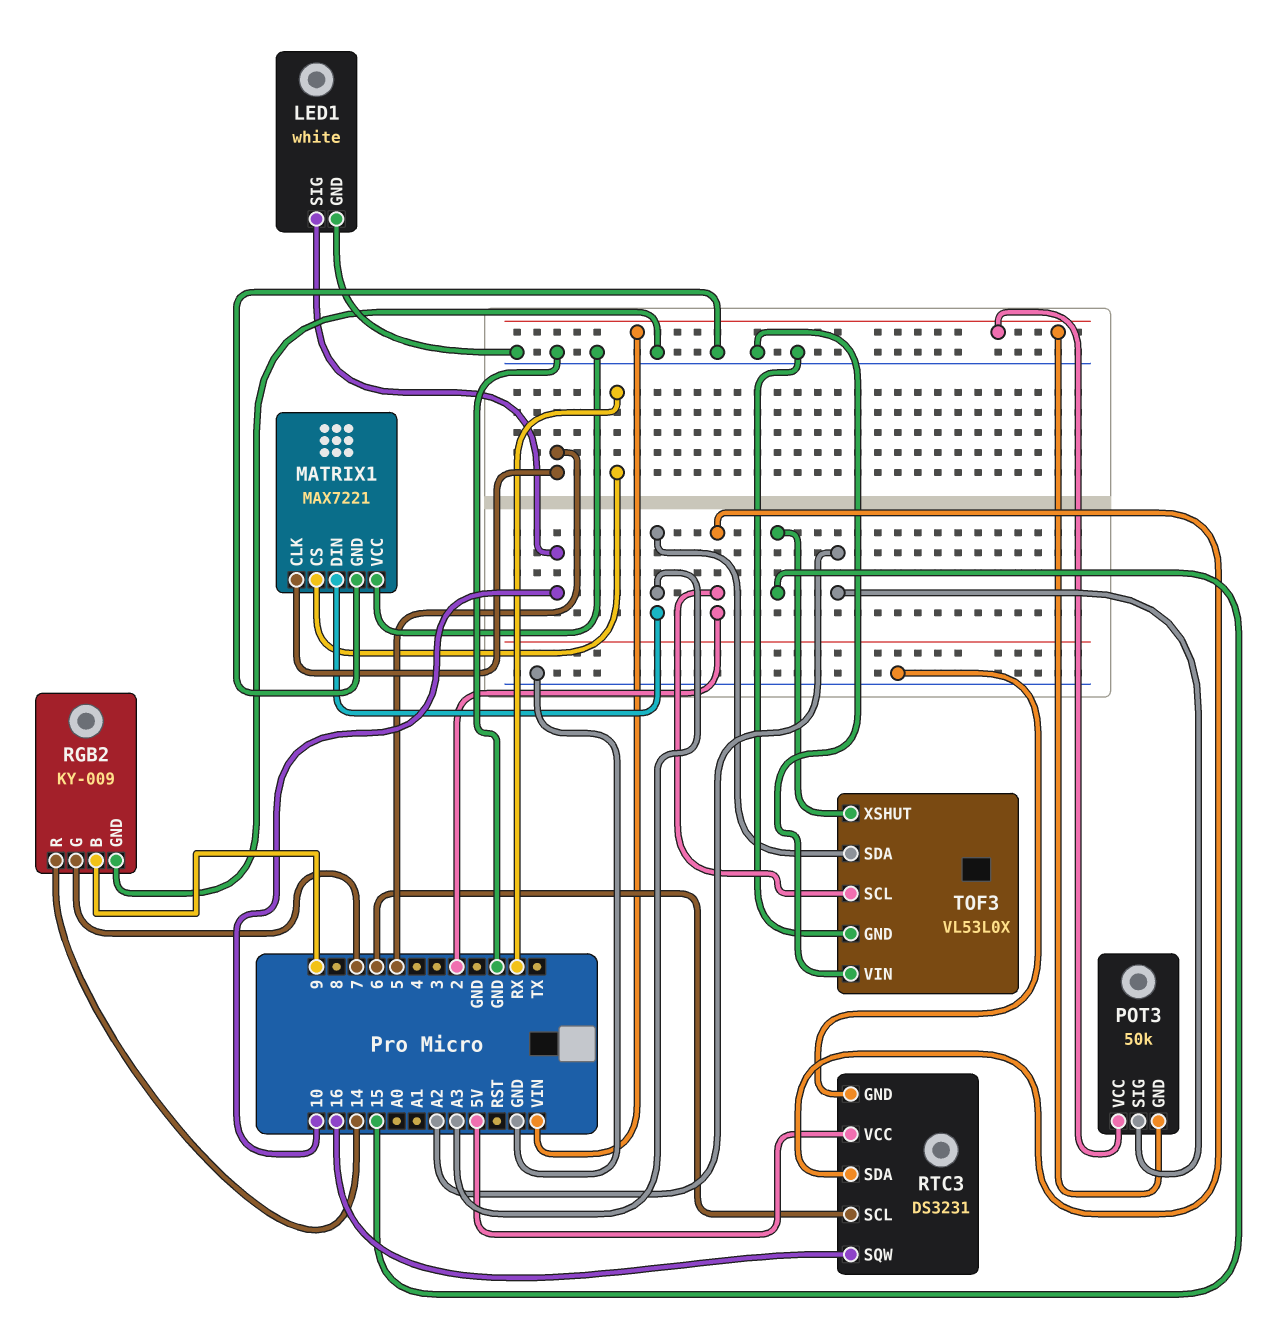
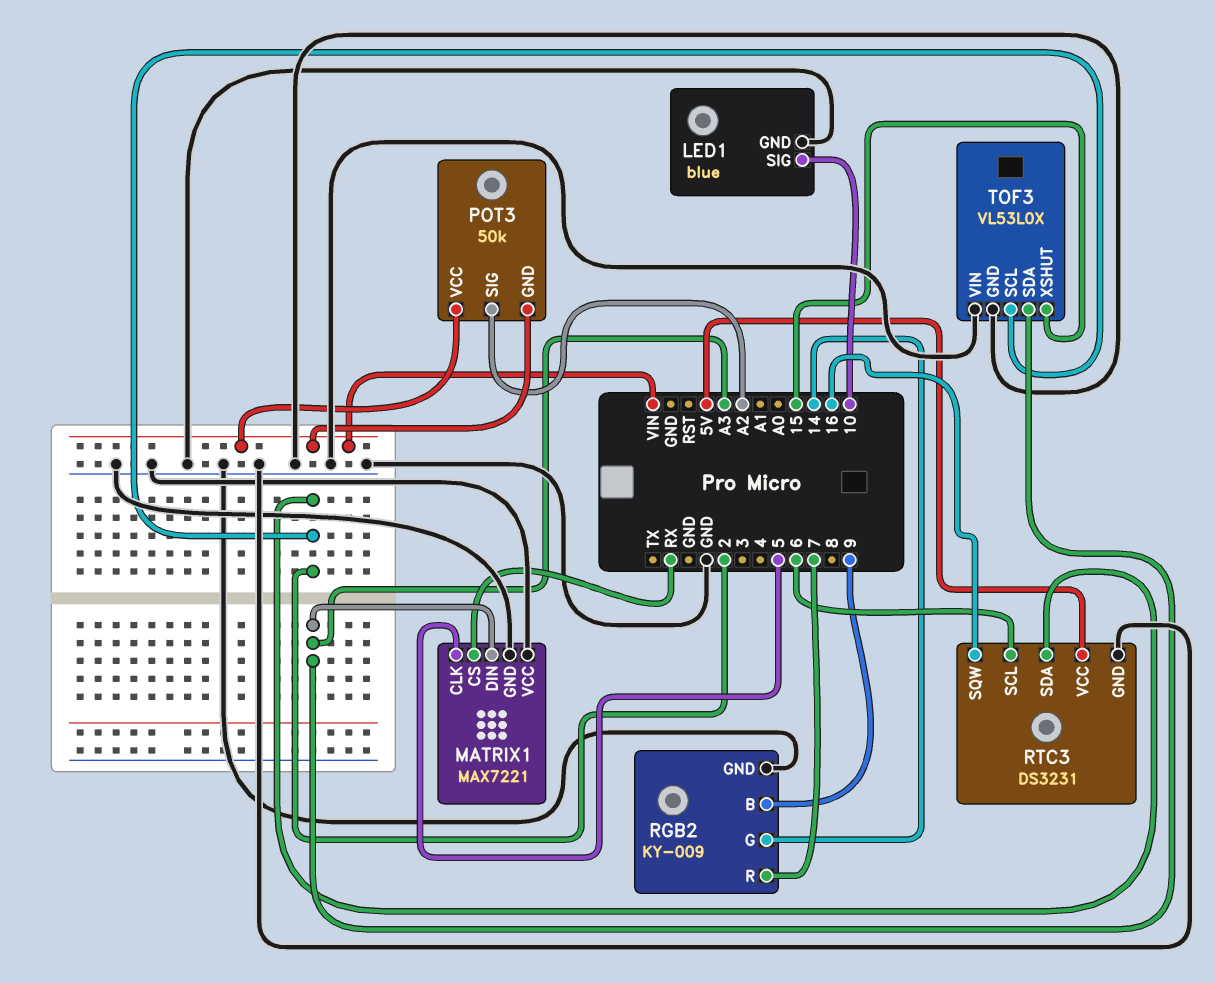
LED1: white -> blue
RGB2 pin G: 7 -> 14
RGB2 pin R: 14 -> 7

